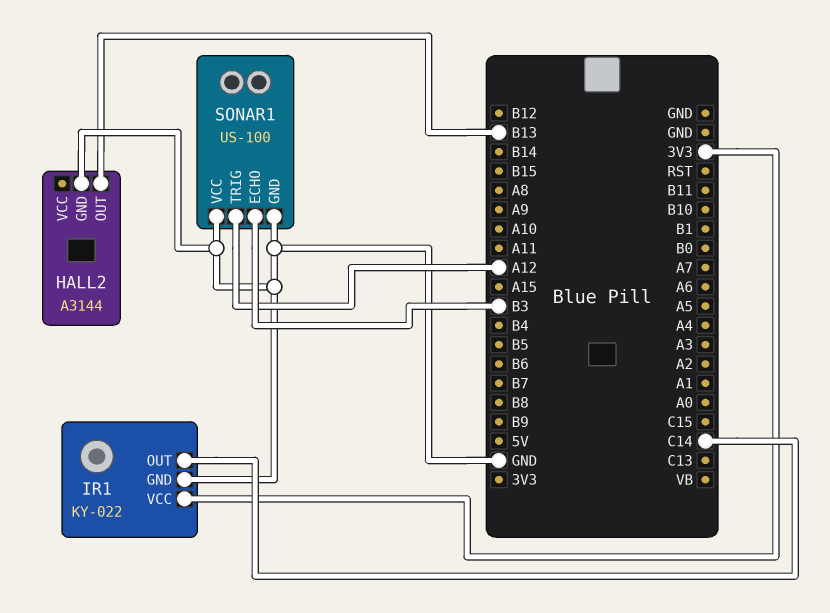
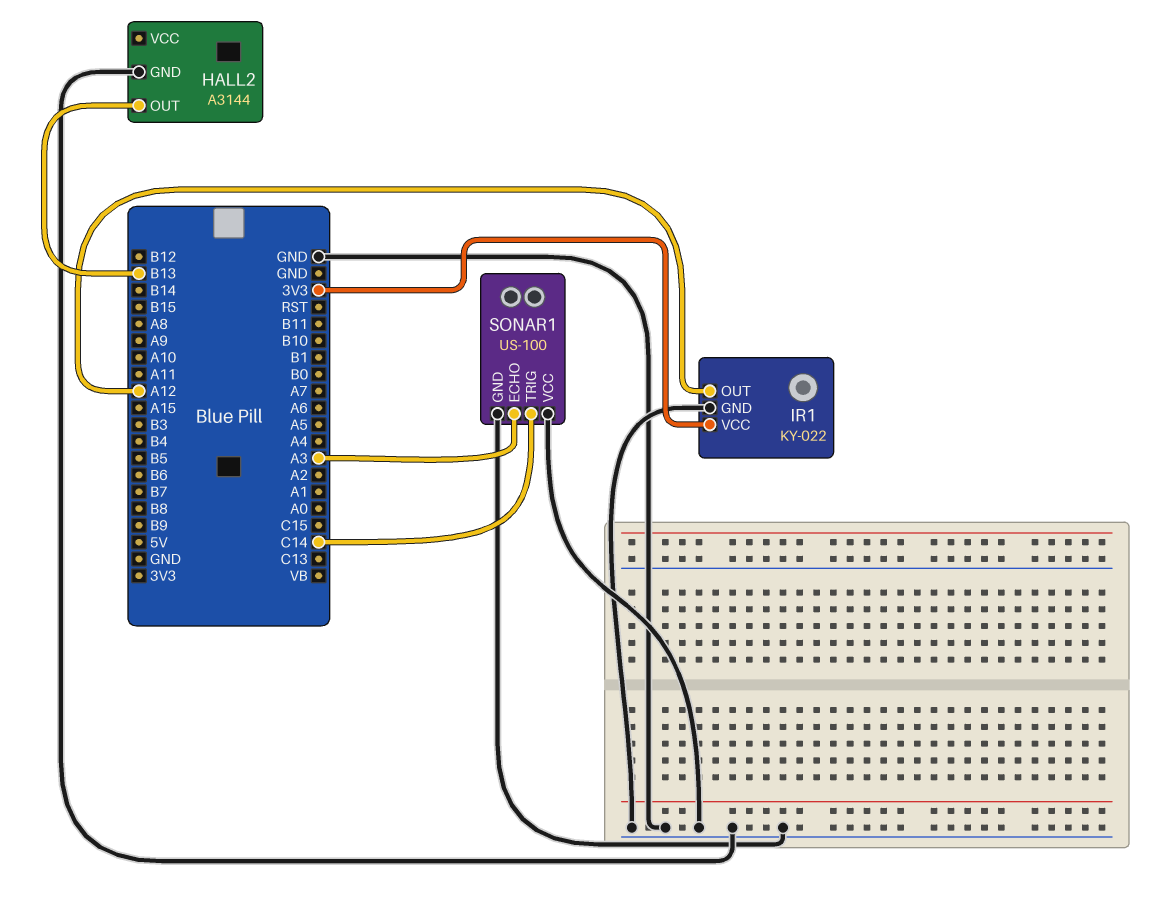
IR1 pin OUT: C14 -> A12
SONAR1 pin ECHO: B3 -> A3
SONAR1 pin TRIG: A12 -> C14

